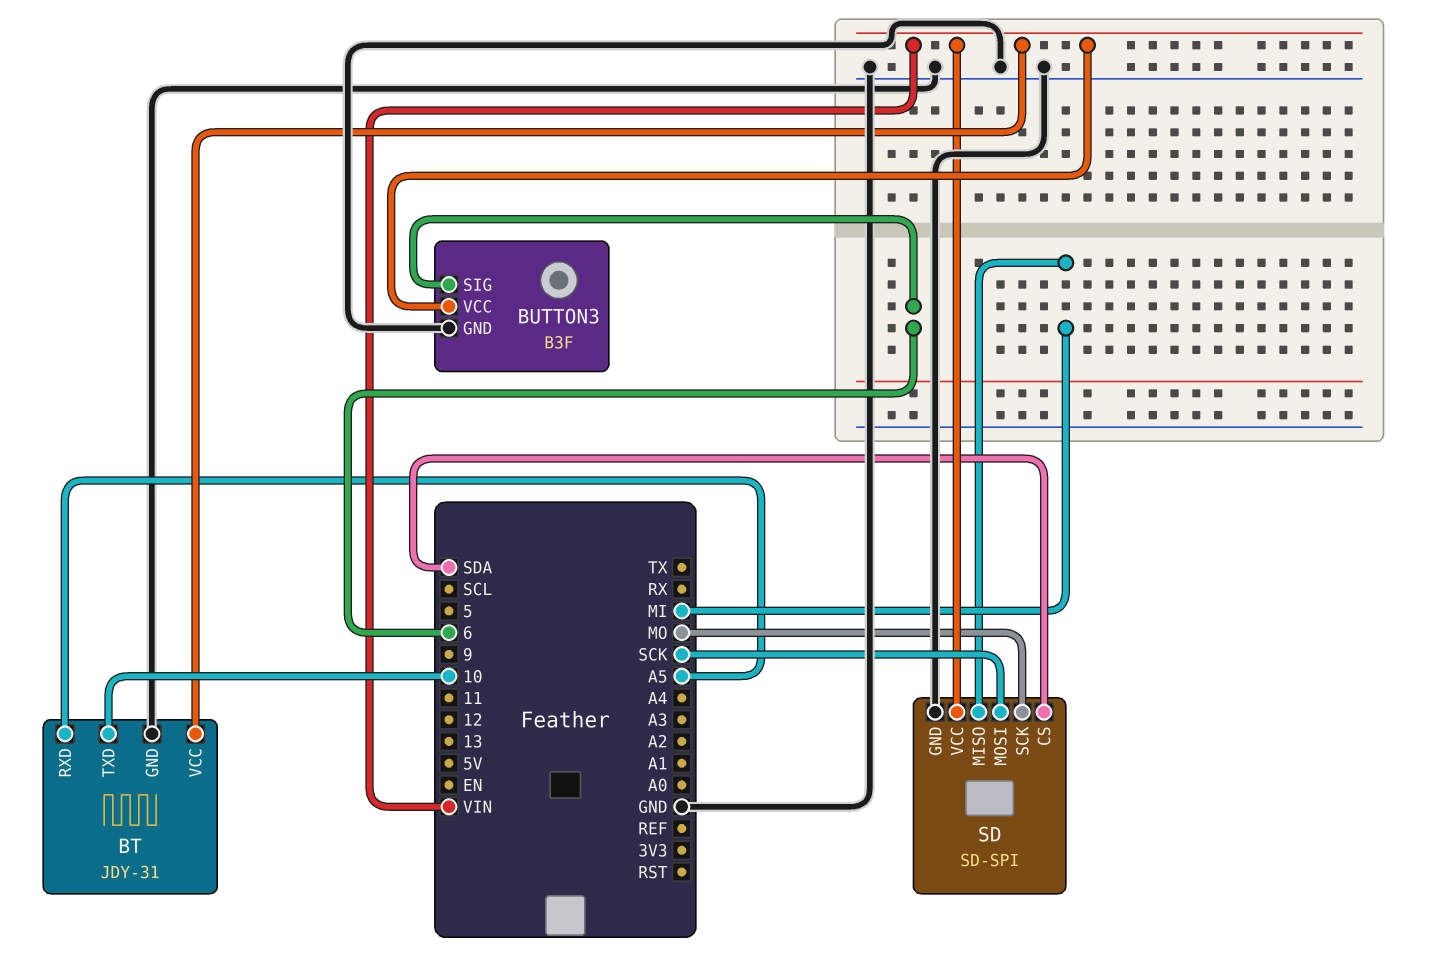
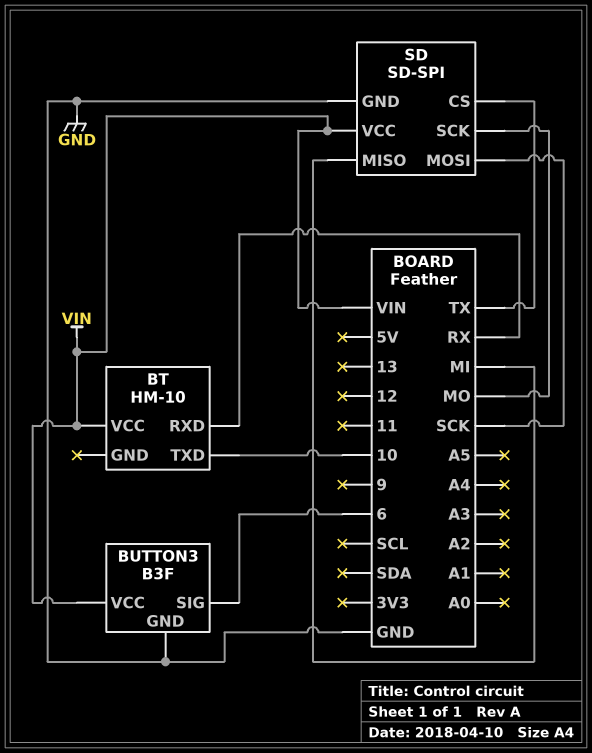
BT: JDY-31 -> HM-10
BT pin GND: GND -> none
BT pin RXD: A5 -> RX
SD pin CS: SDA -> TX

